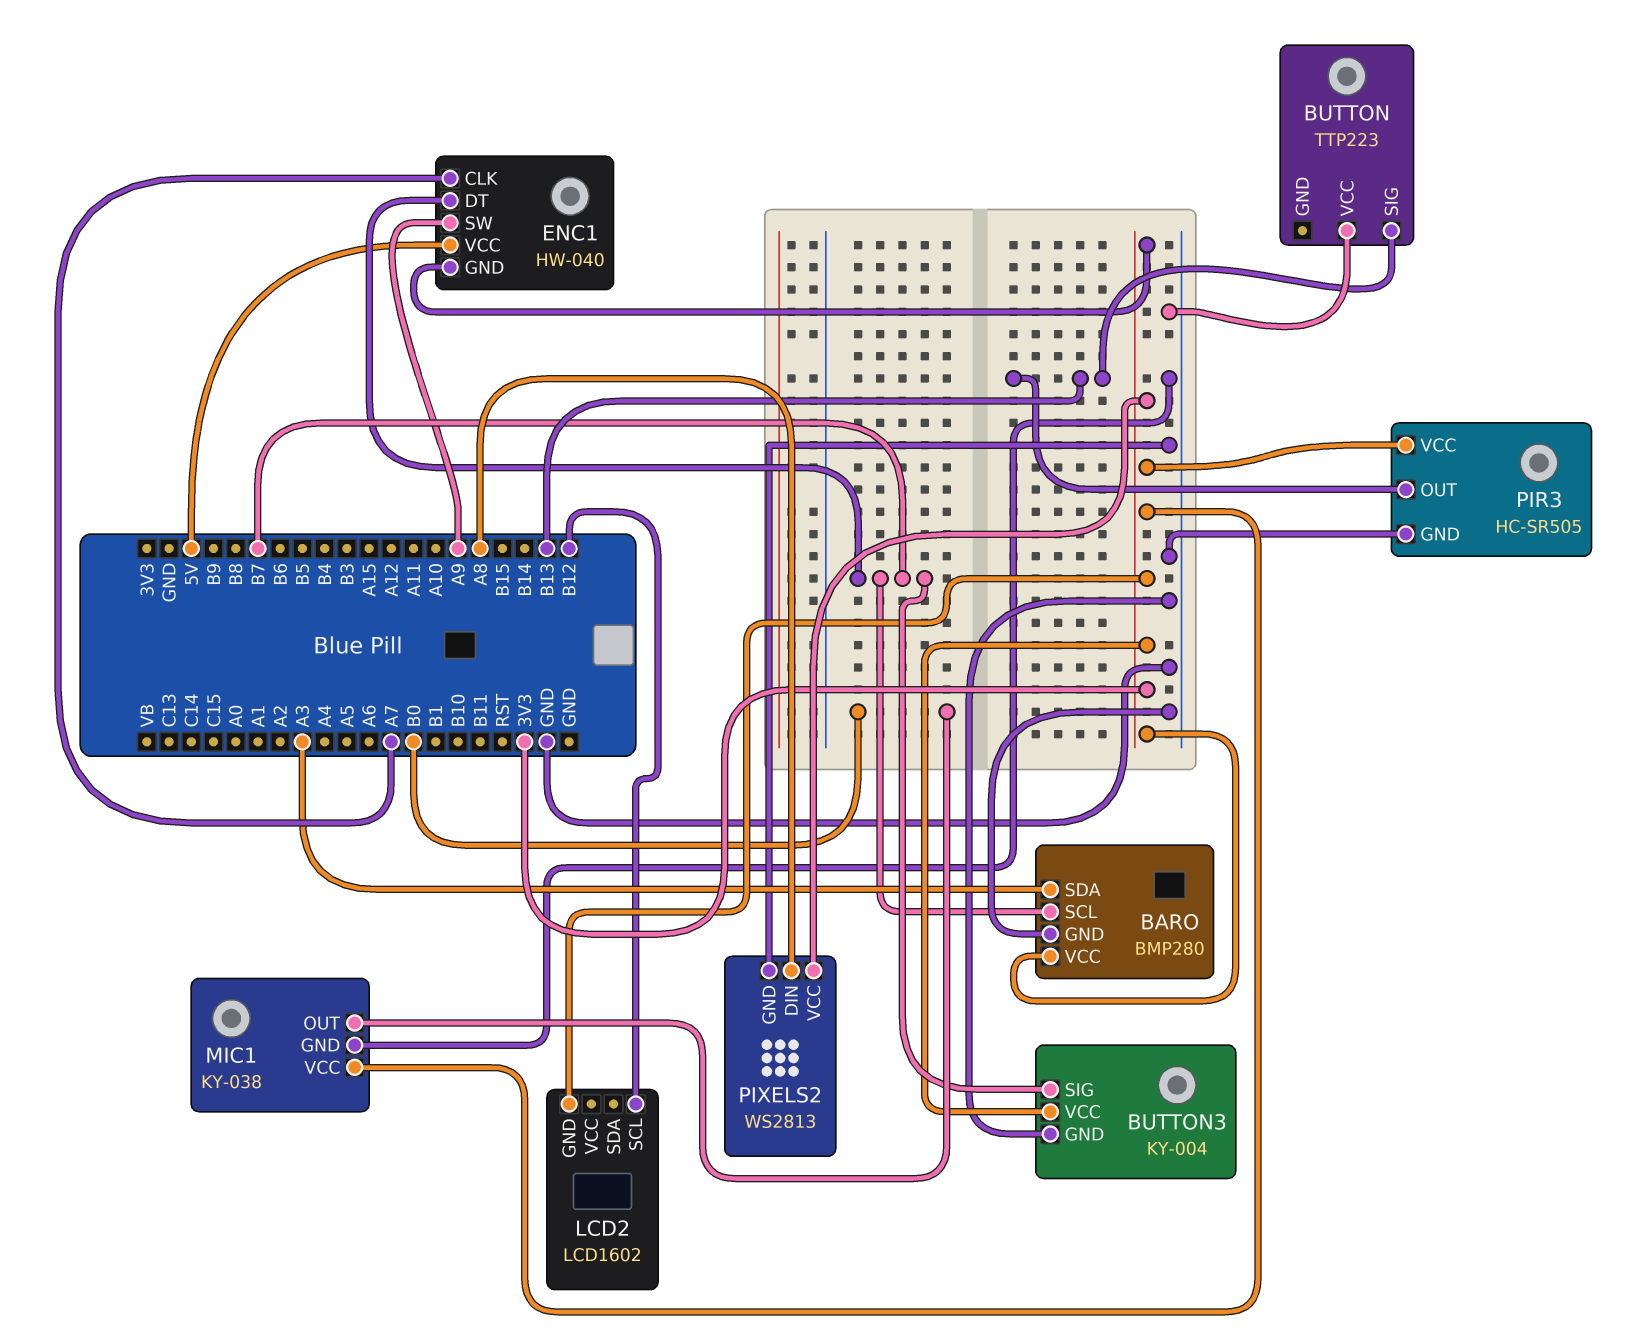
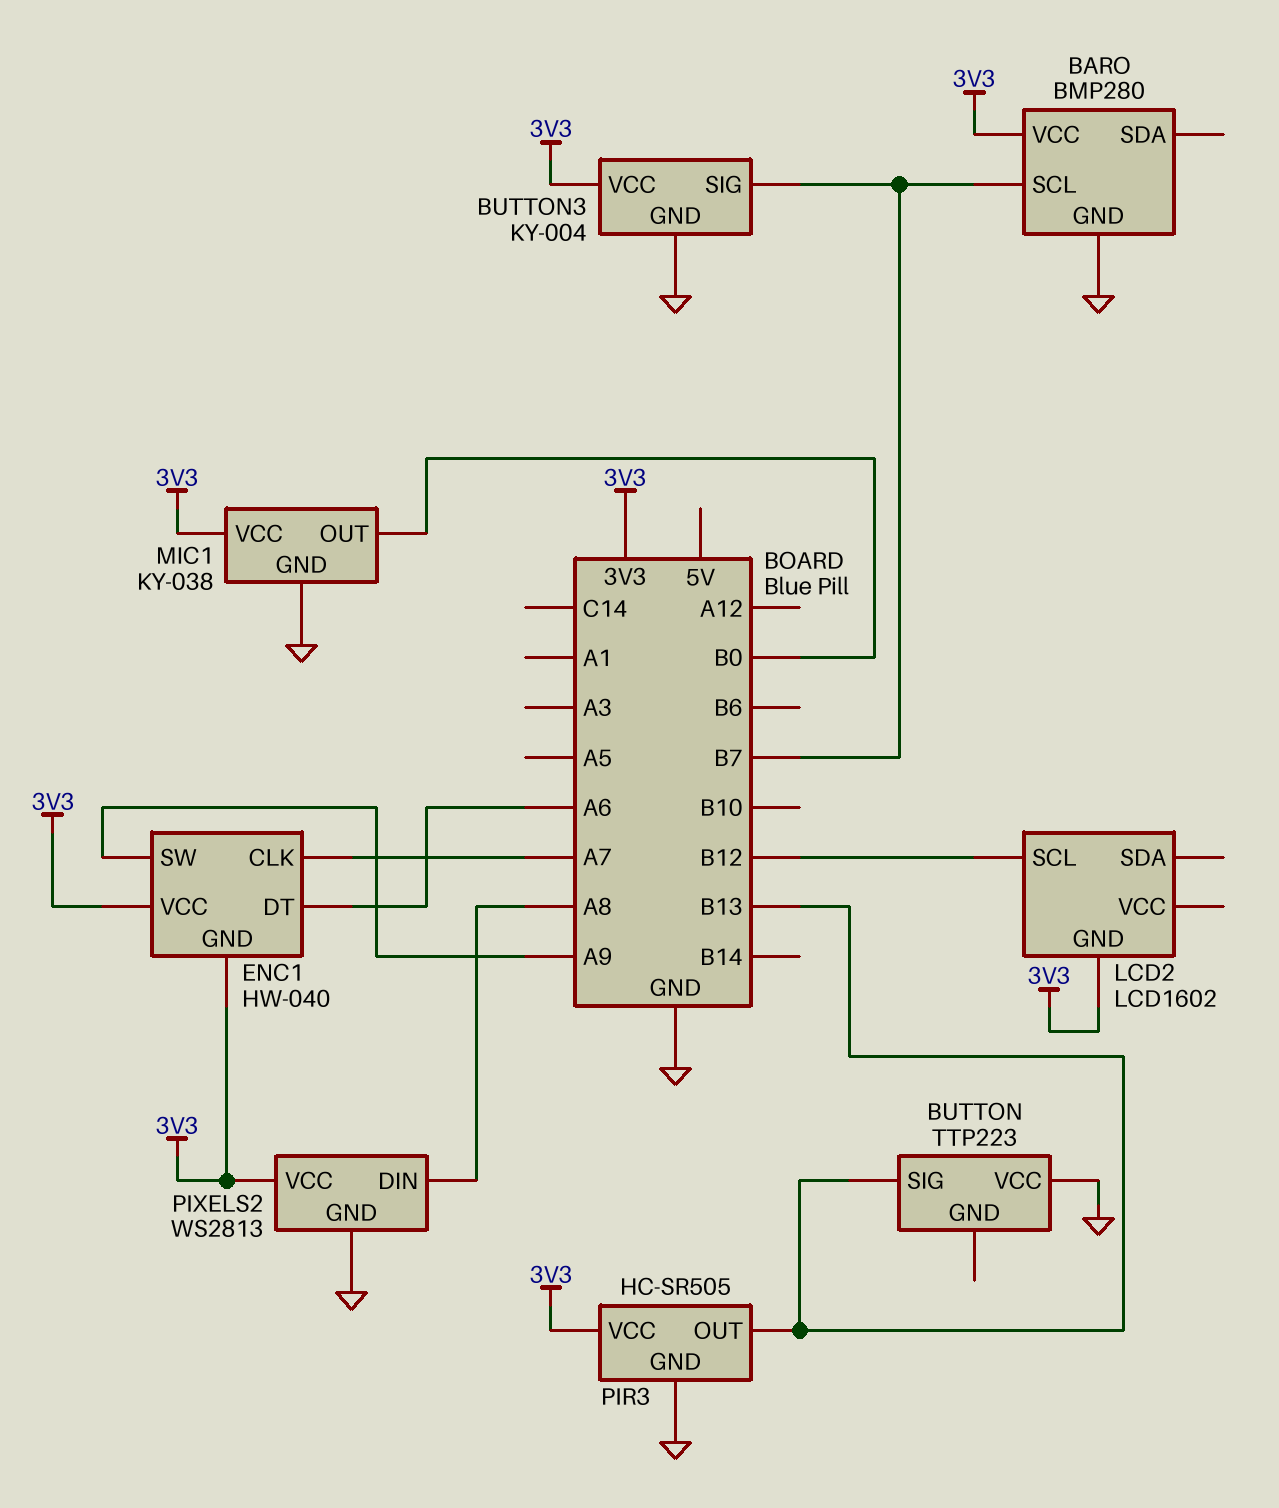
BARO pin SDA: A3 -> none
ENC1 pin DT: B7 -> A6
ENC1 pin VCC: 5V -> 3V3

